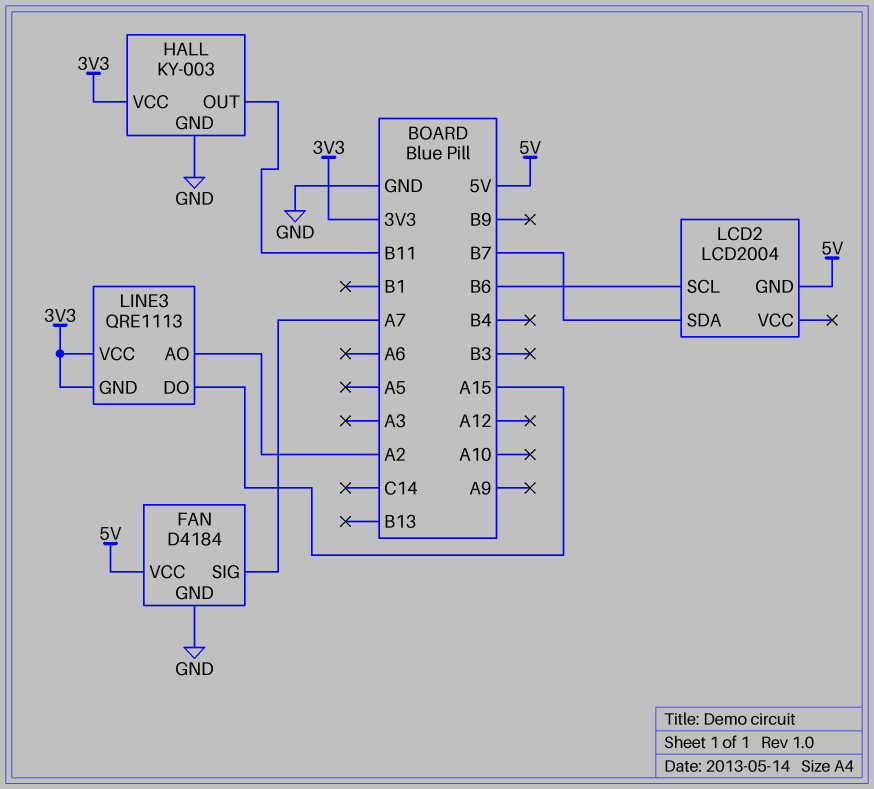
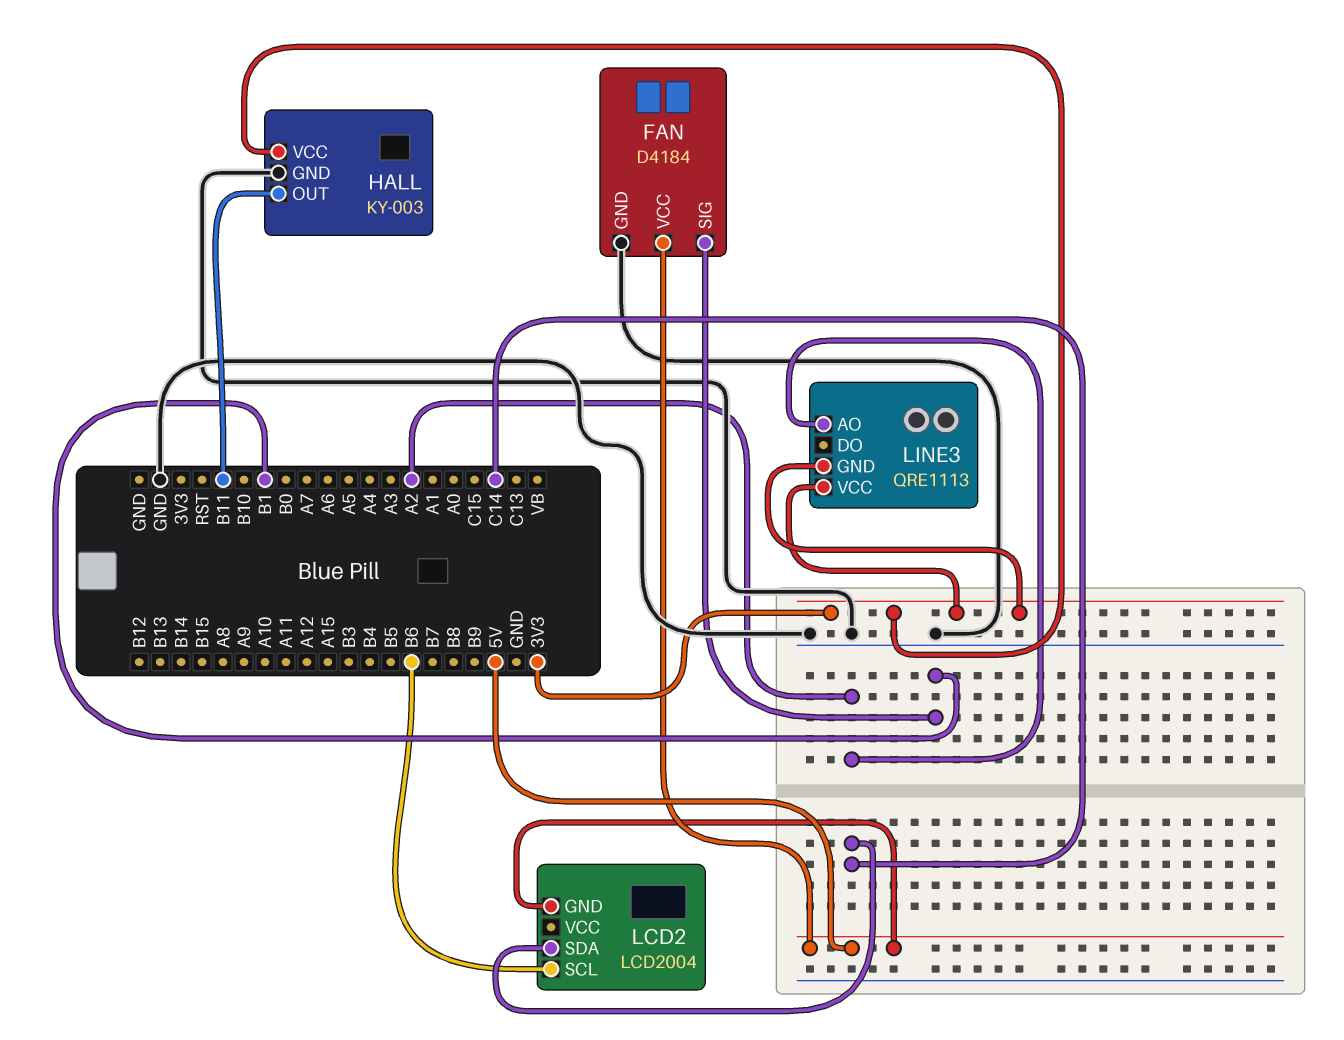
FAN pin SIG: A7 -> B1
LCD2 pin SDA: B7 -> C14
LINE3 pin DO: A15 -> none

